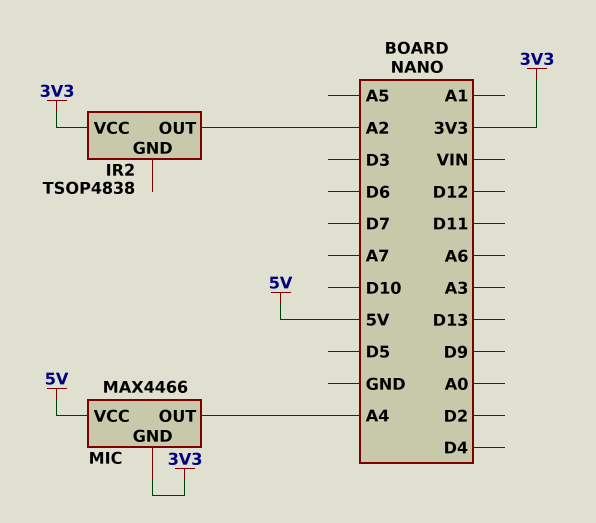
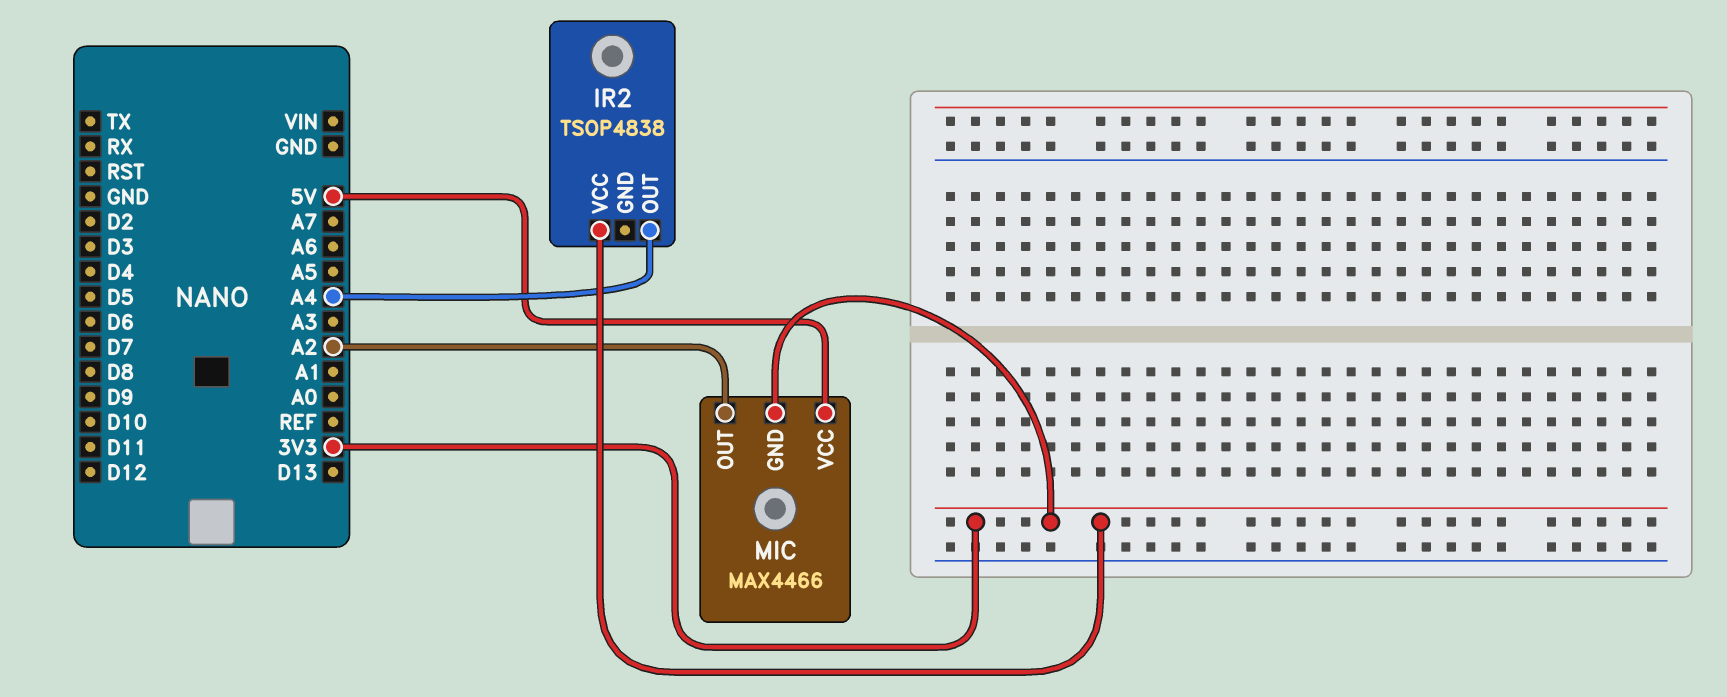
IR2 pin OUT: A2 -> A4
MIC pin OUT: A4 -> A2

